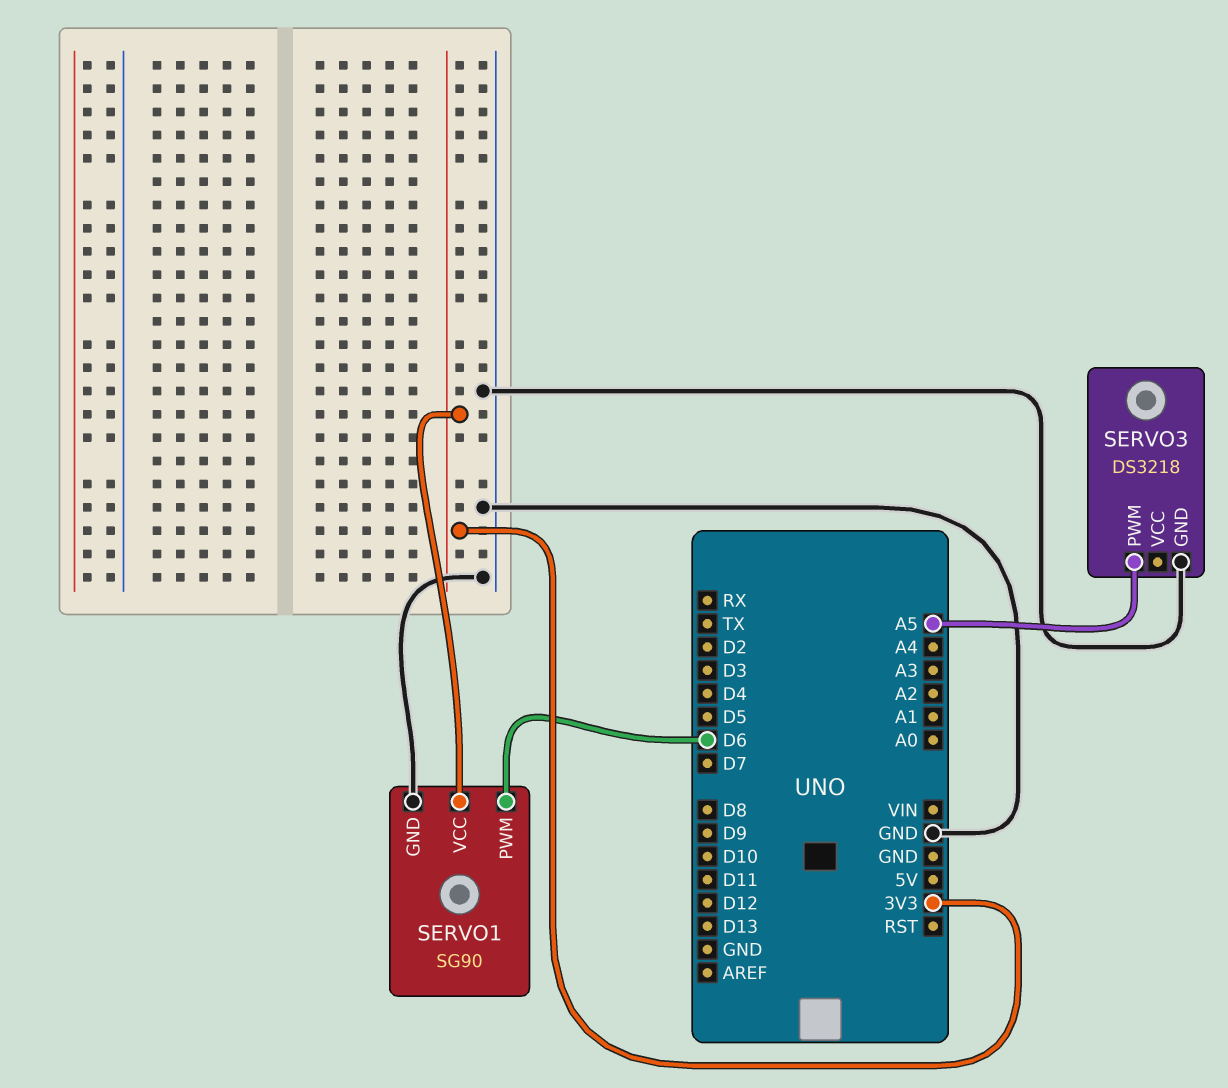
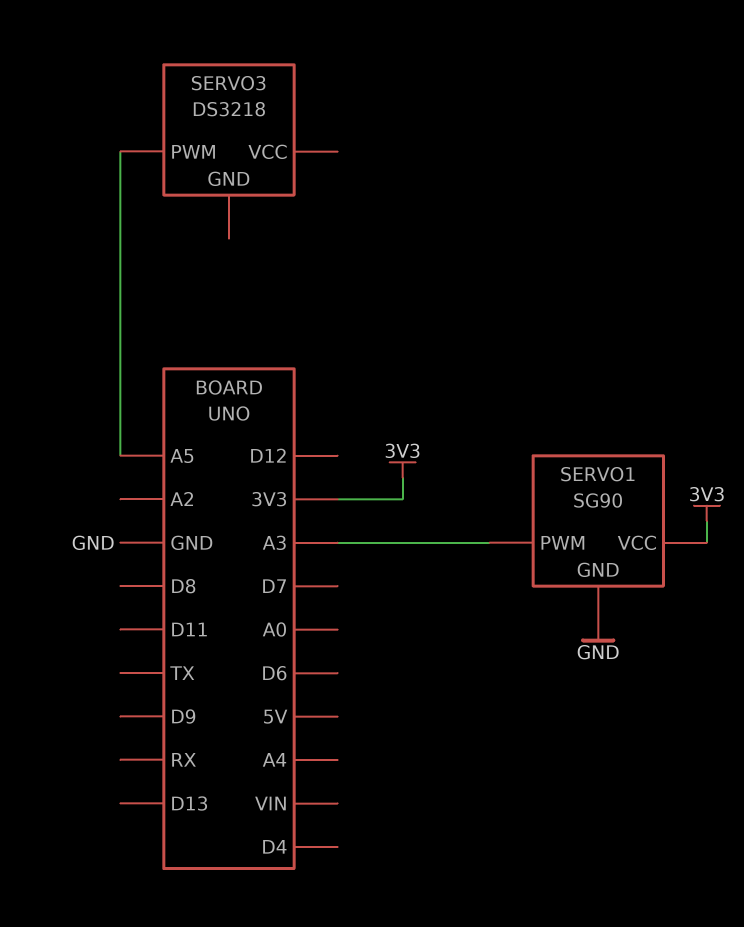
SERVO1 pin PWM: D6 -> A3
SERVO3 pin GND: GND -> none

